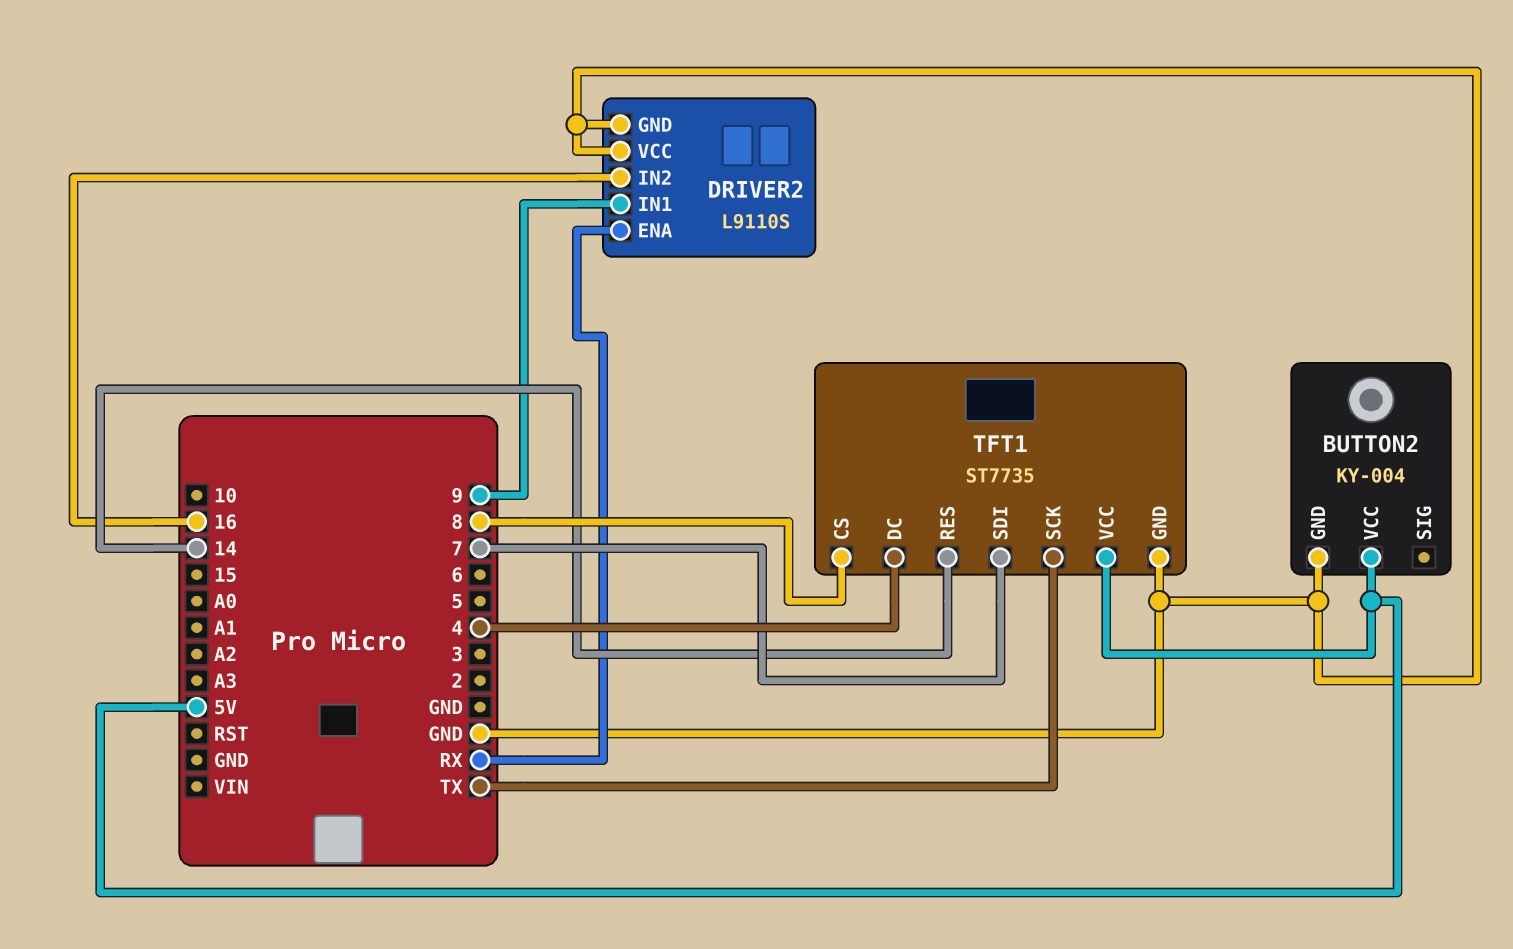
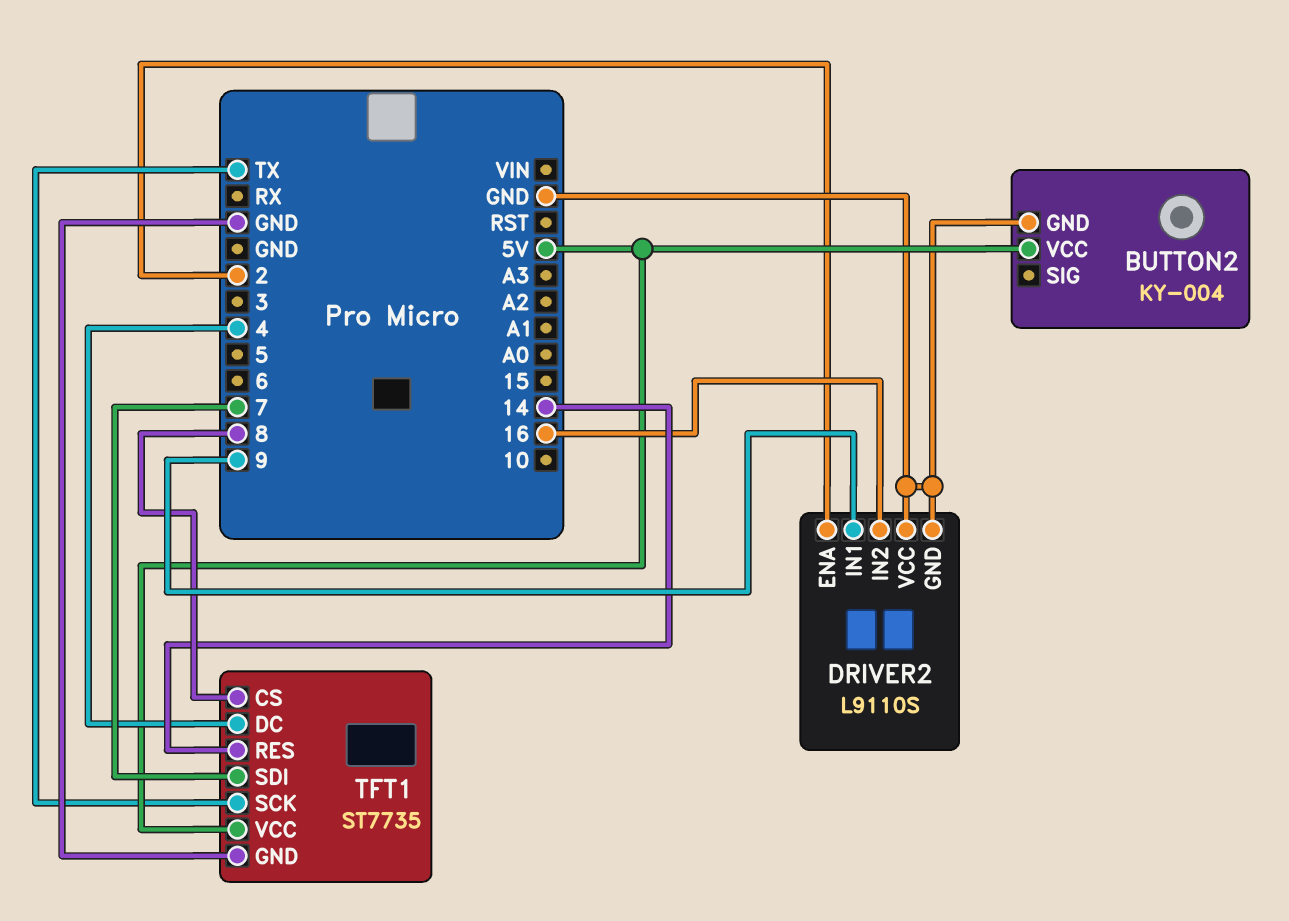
DRIVER2 pin ENA: RX -> 2

